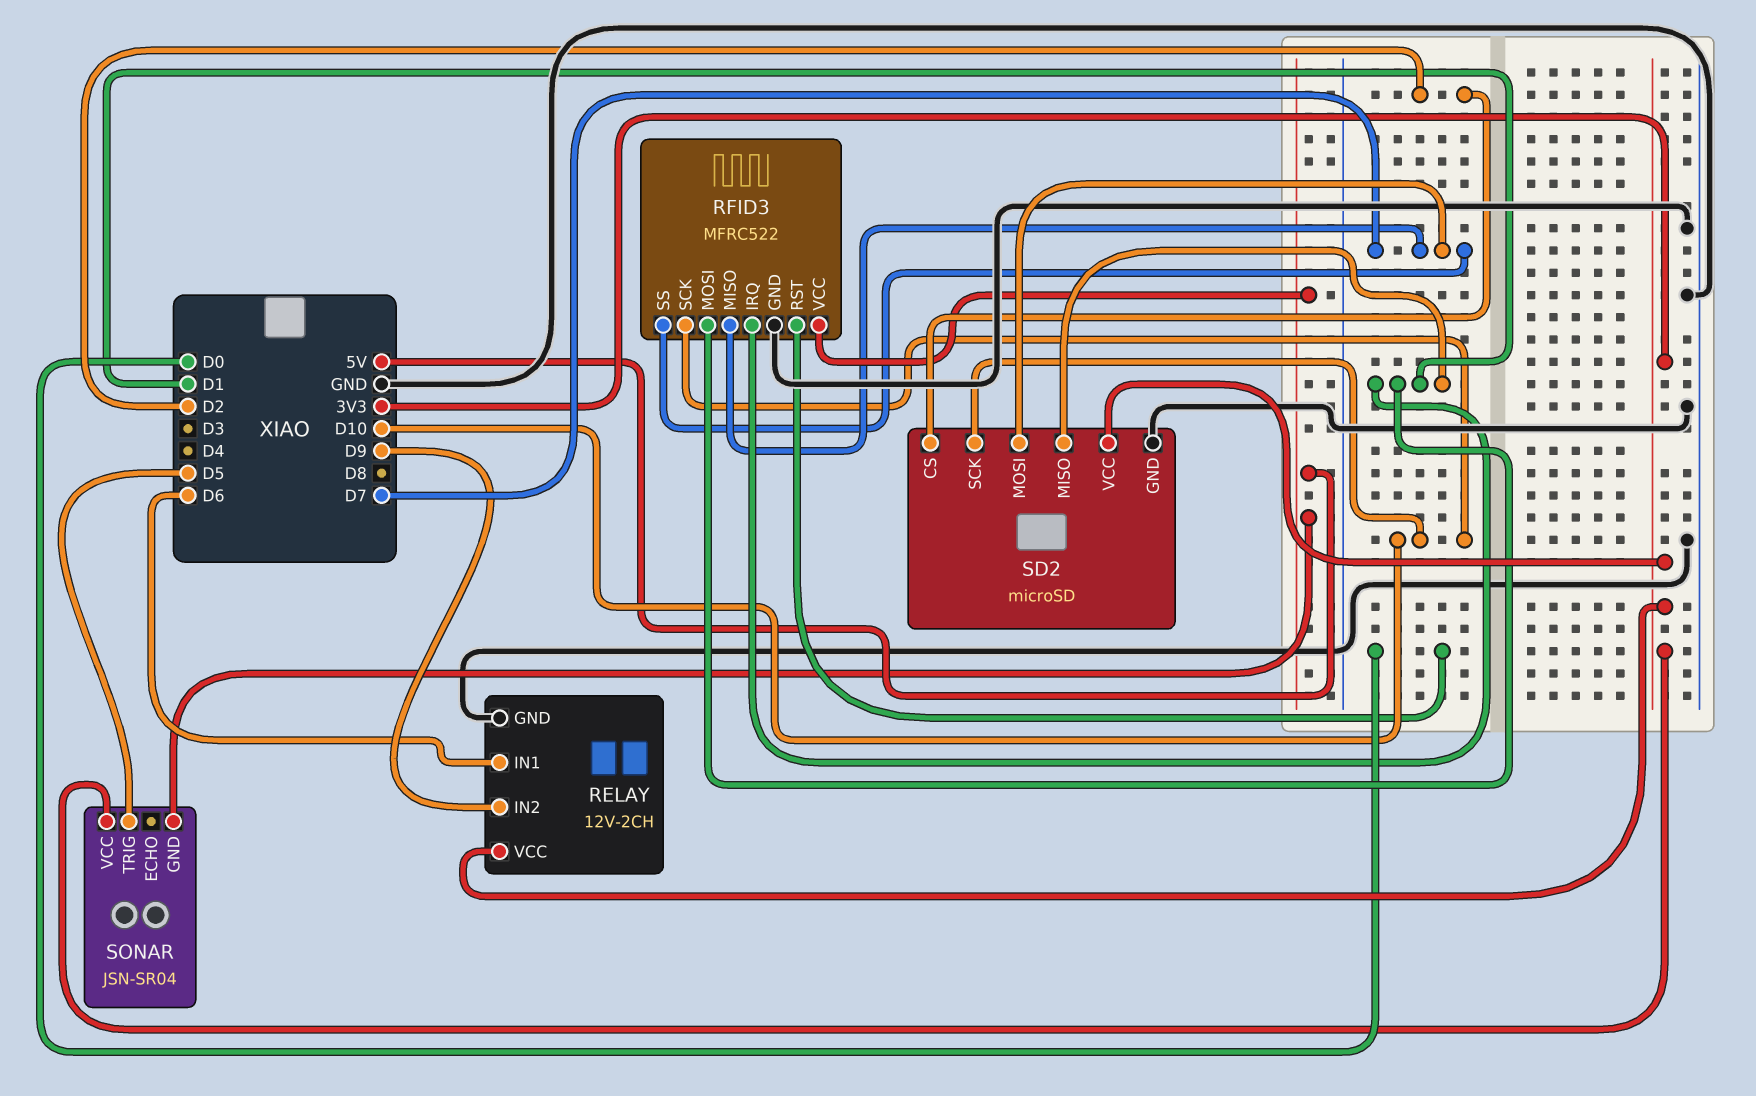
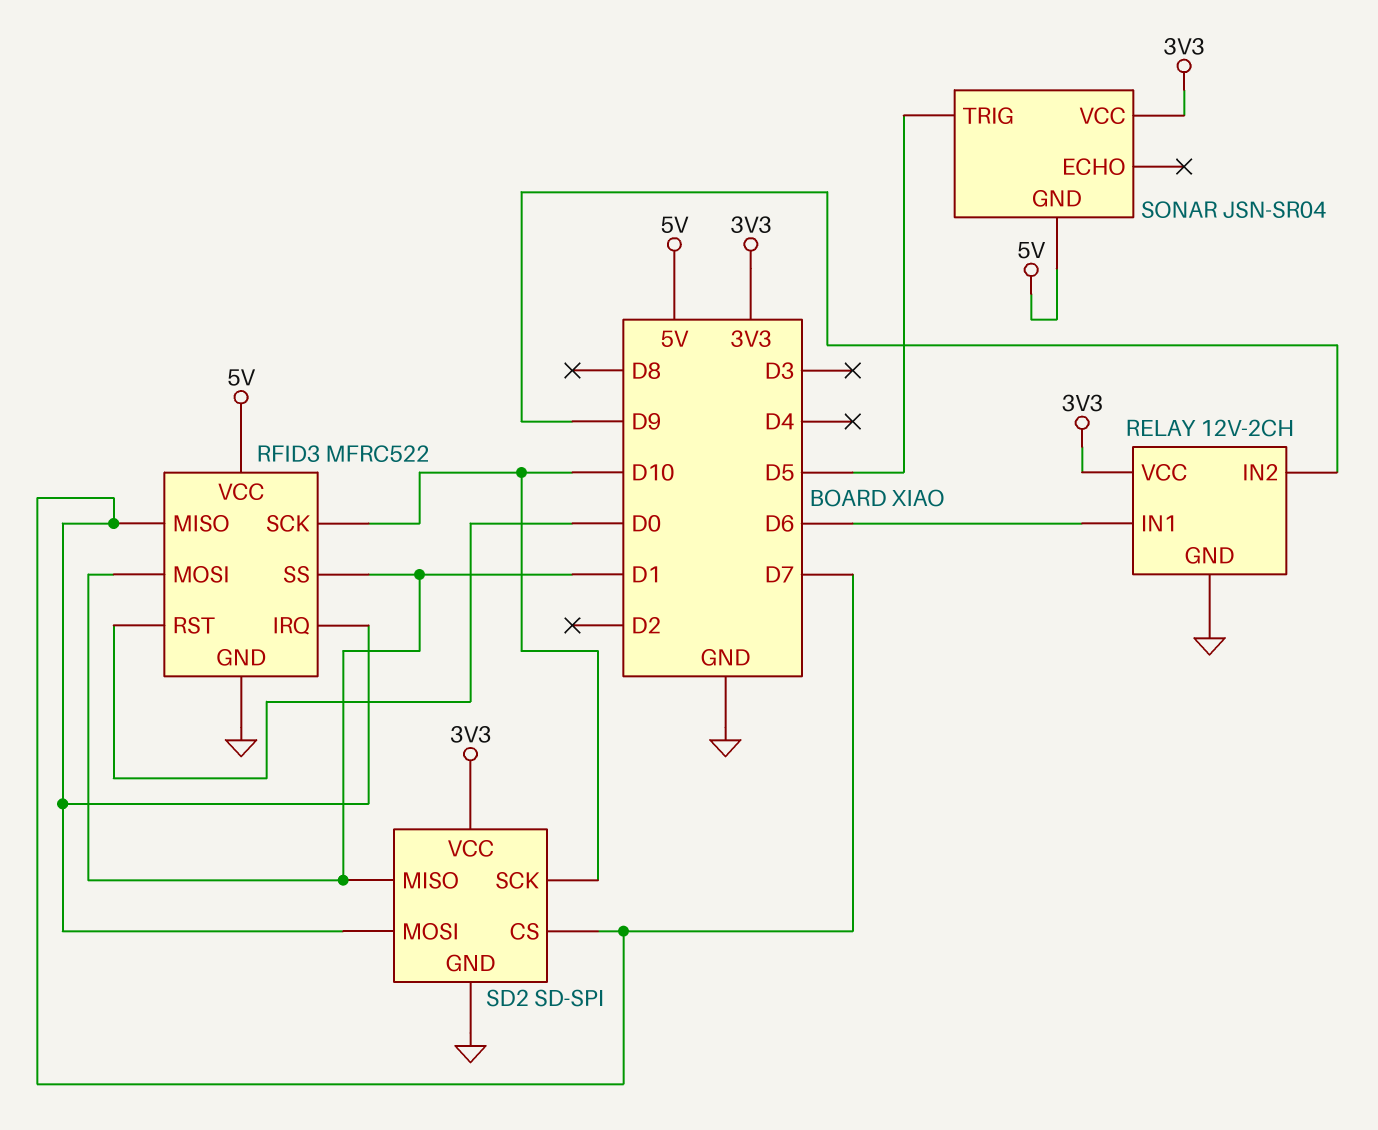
RFID3 pin IRQ: D1 -> D7
RFID3 pin SS: D7 -> D1
SD2: microSD -> SD-SPI
SD2 pin CS: D2 -> D7

